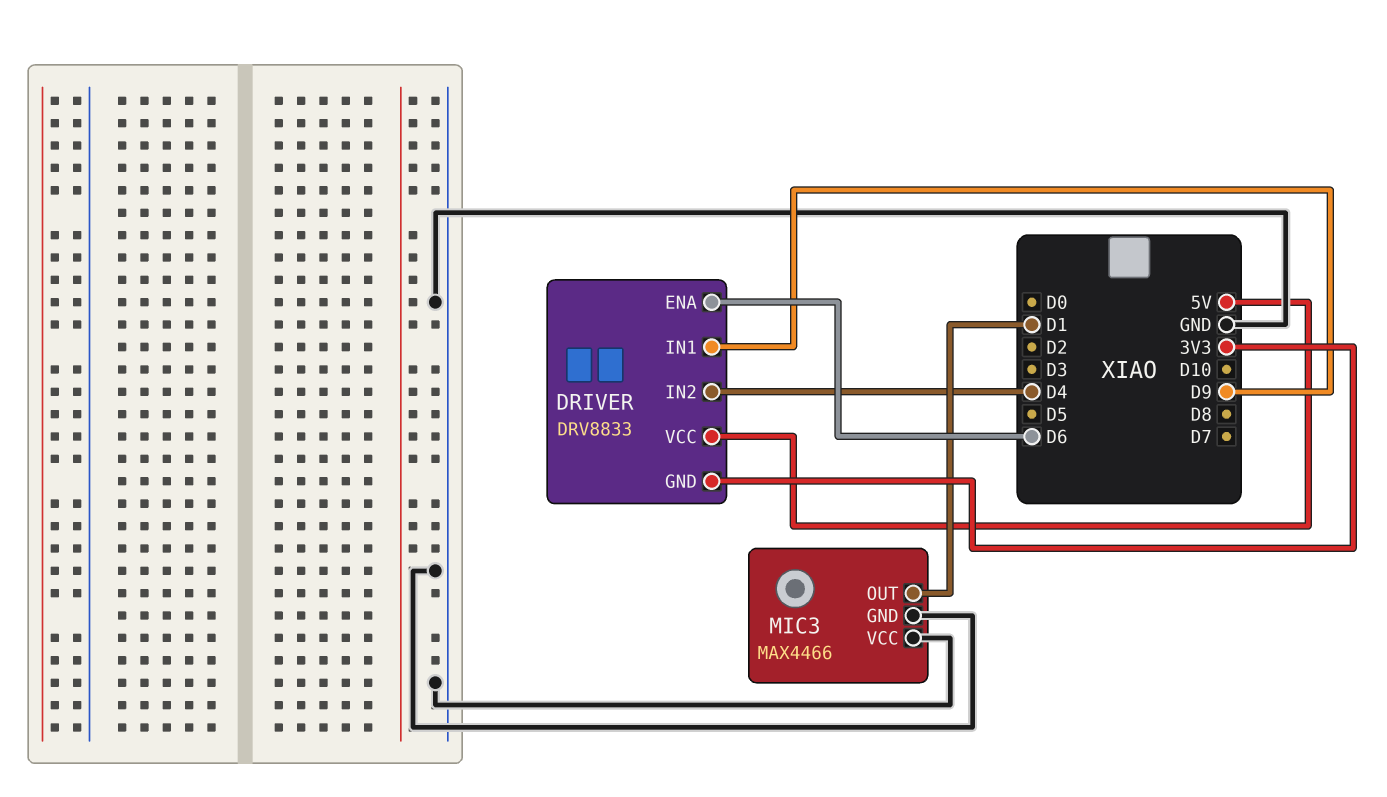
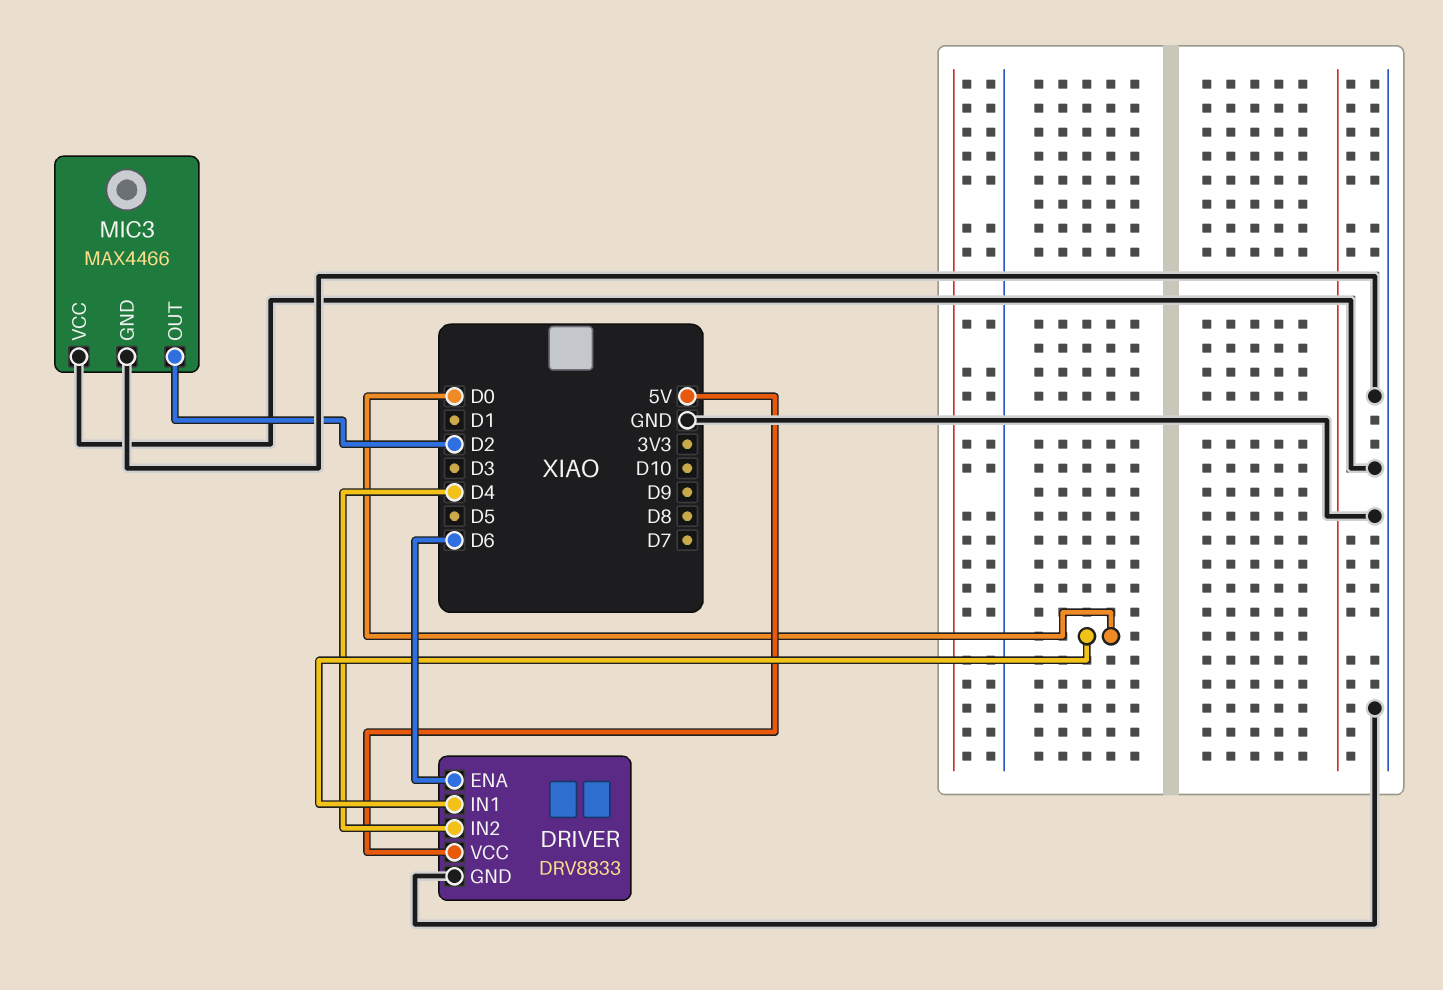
DRIVER pin GND: 3V3 -> GND
DRIVER pin IN1: D9 -> D0
MIC3 pin OUT: D1 -> D2

